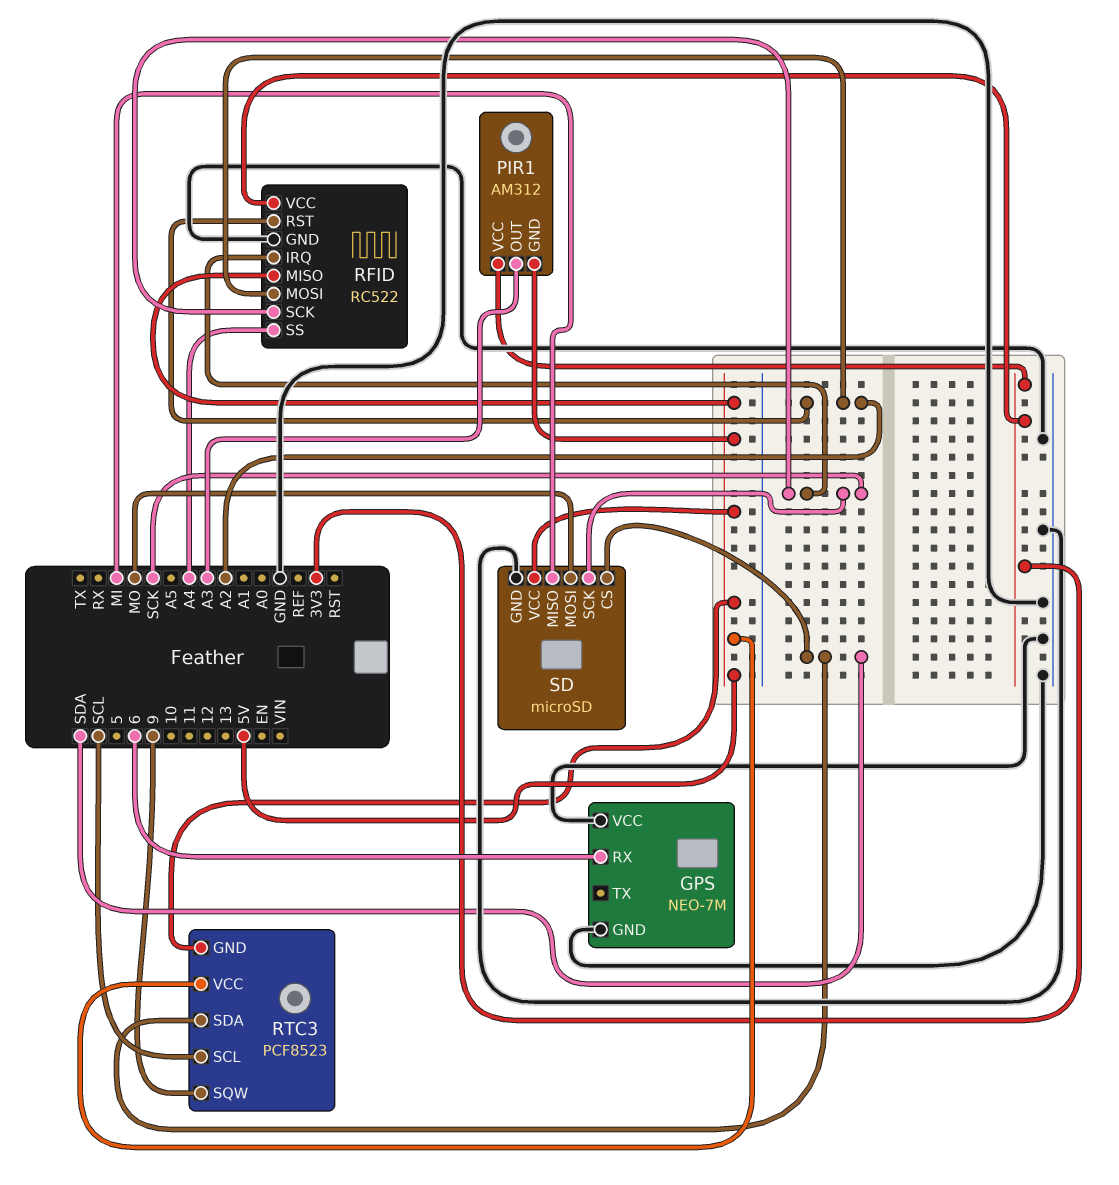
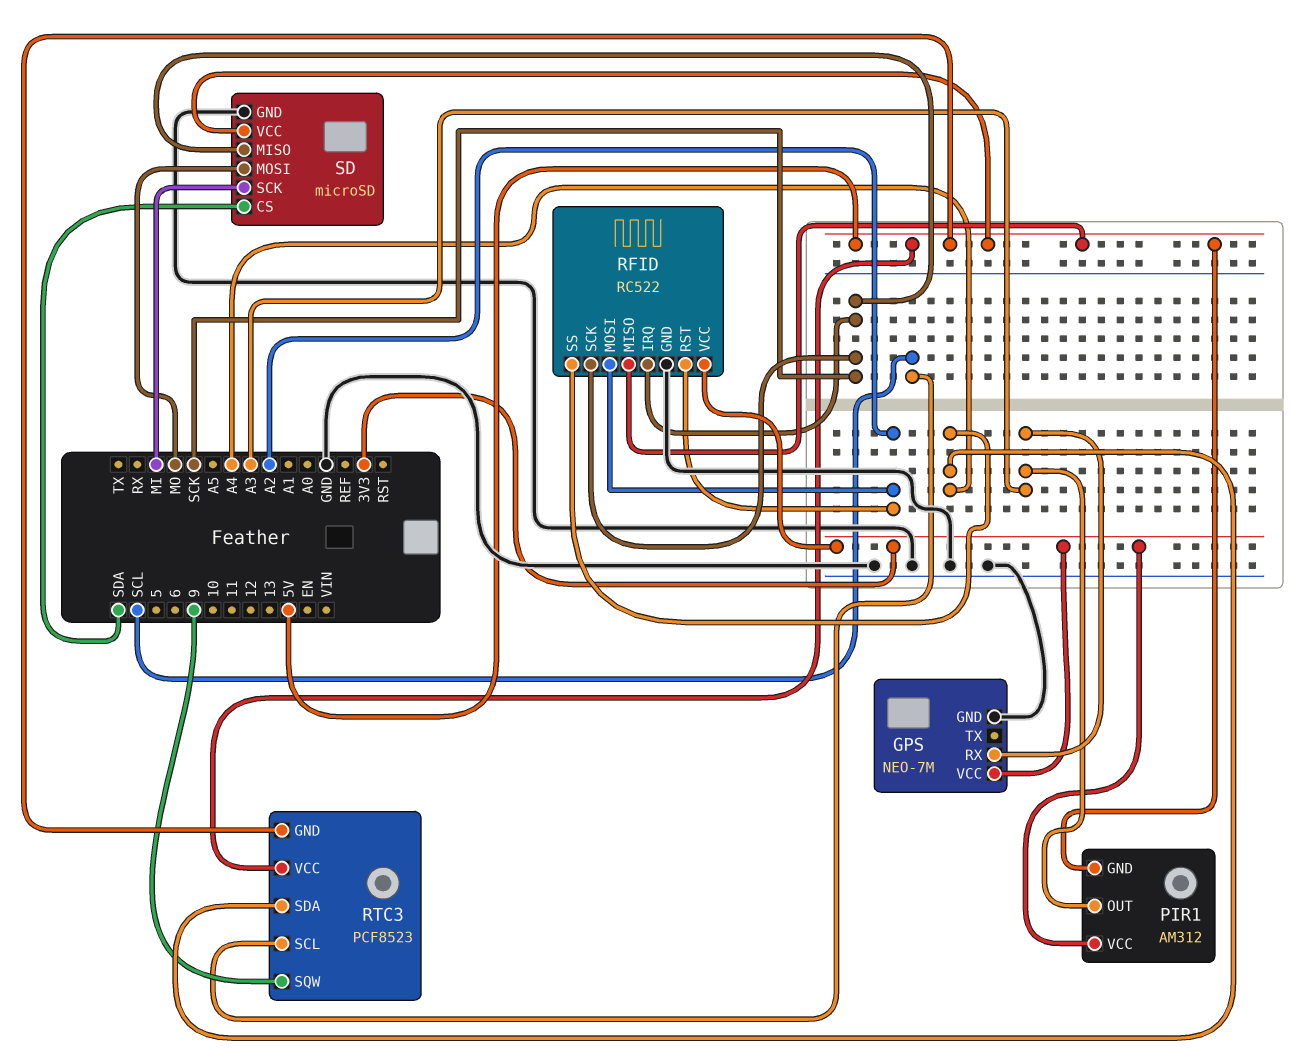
GPS pin RX: 6 -> A3
GPS pin VCC: GND -> 3V3
RTC3 pin SDA: SDA -> A4
SD pin MISO: MI -> SCK
SD pin SCK: SCK -> MI

